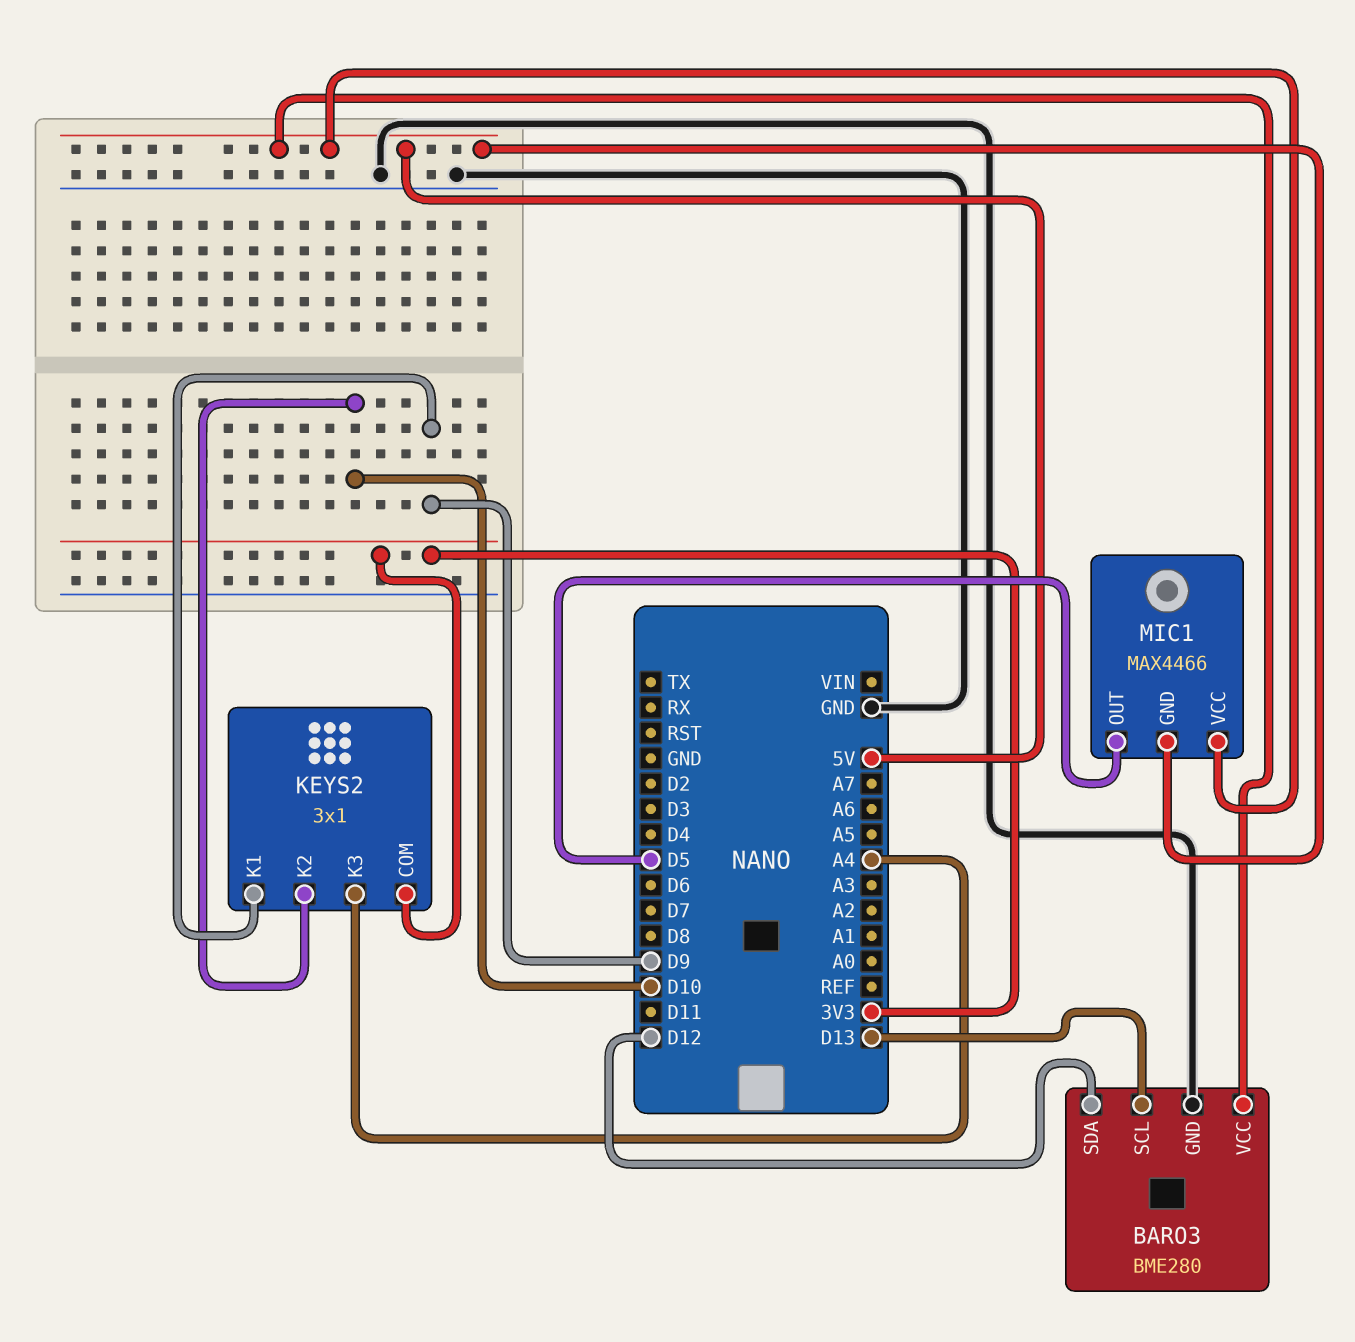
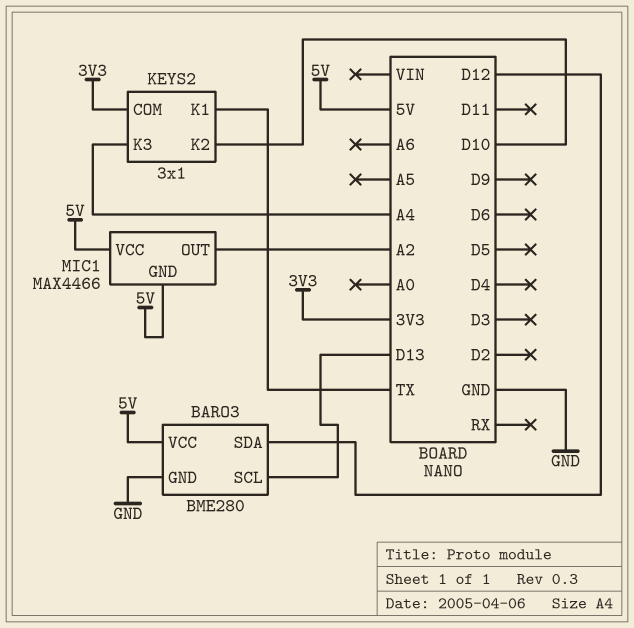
KEYS2 pin K1: D9 -> TX
MIC1 pin OUT: D5 -> A2

